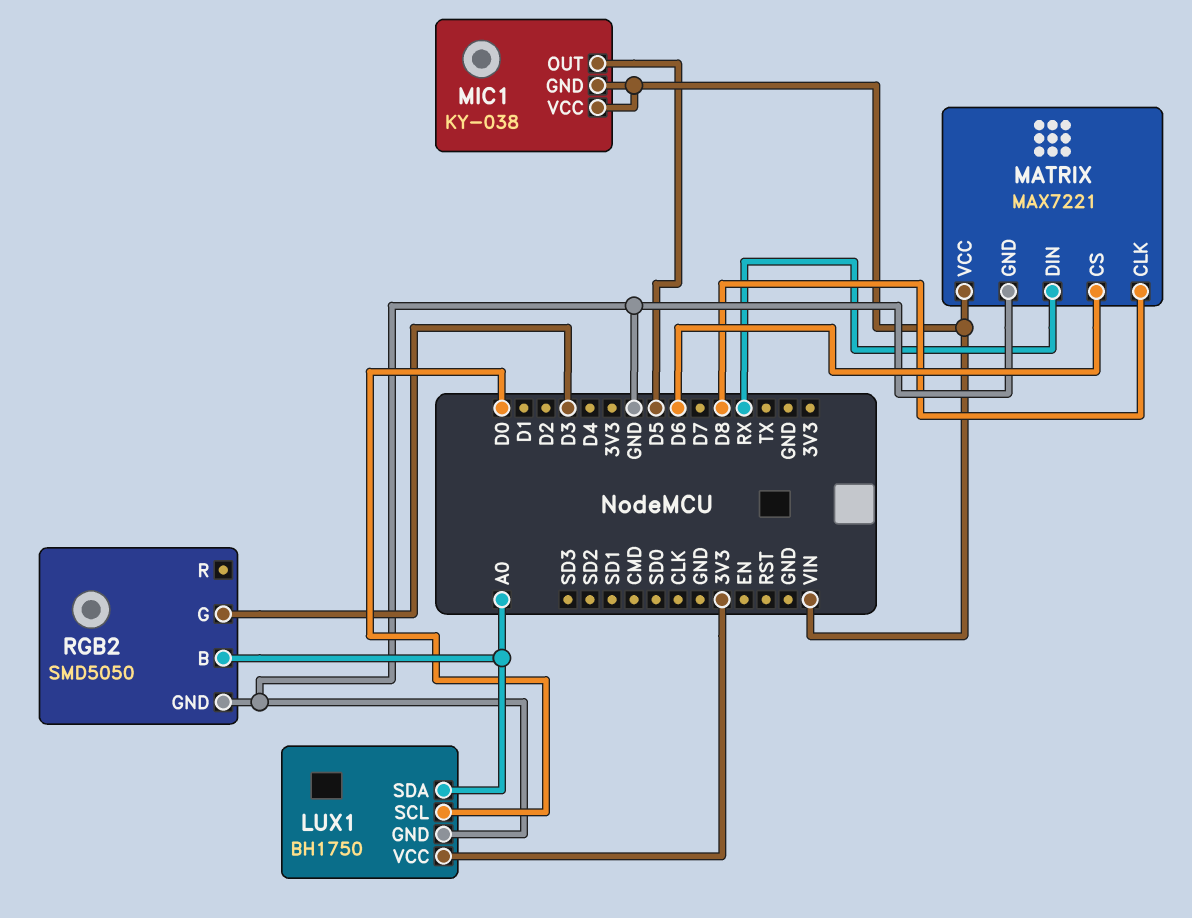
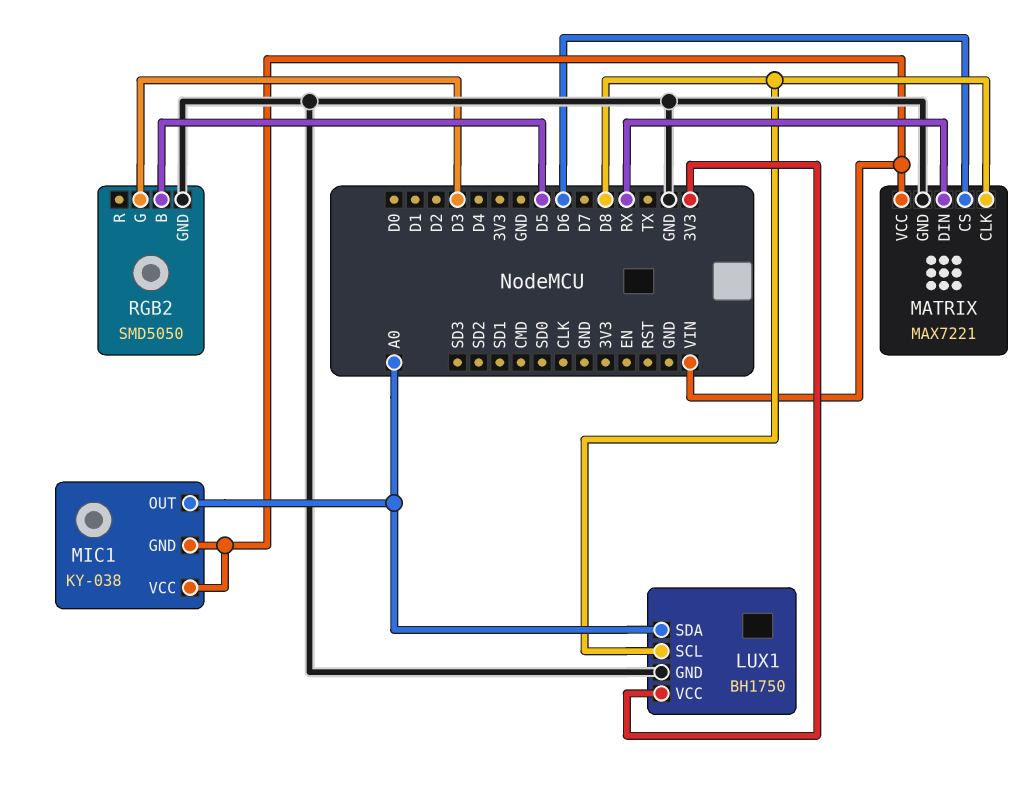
LUX1 pin SCL: D0 -> D8
MIC1 pin OUT: D5 -> A0
RGB2 pin B: A0 -> D5

